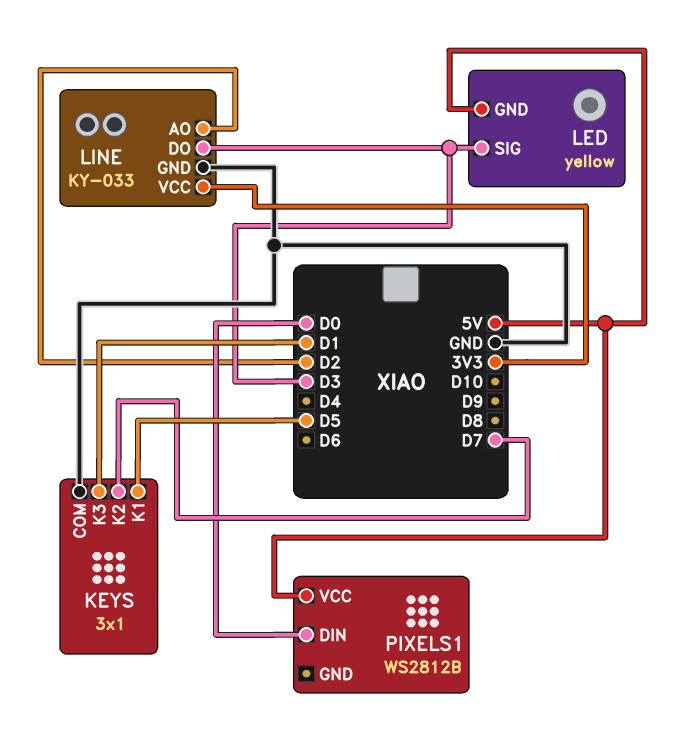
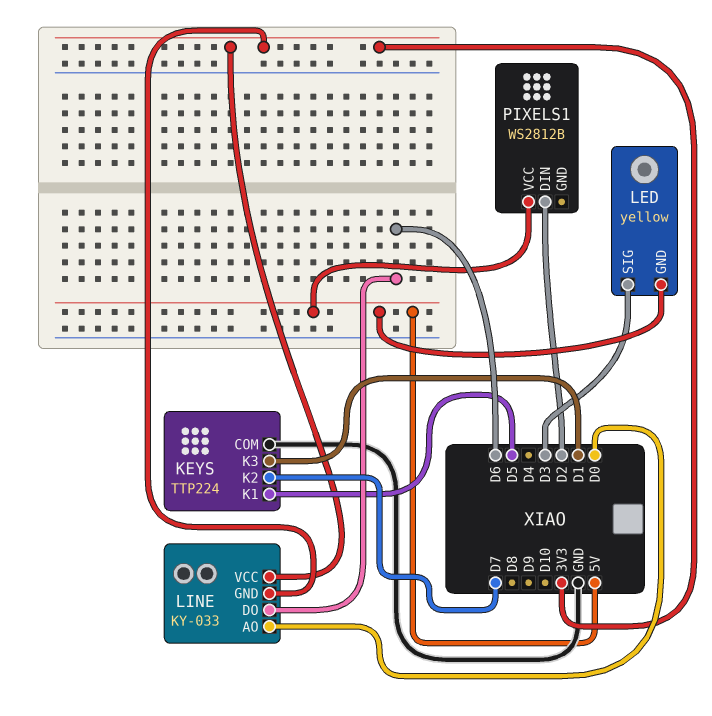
KEYS: 3x1 -> TTP224
LINE pin AO: D2 -> D0
LINE pin DO: D3 -> D6
LINE pin GND: GND -> 3V3
PIXELS1 pin DIN: D0 -> D2

